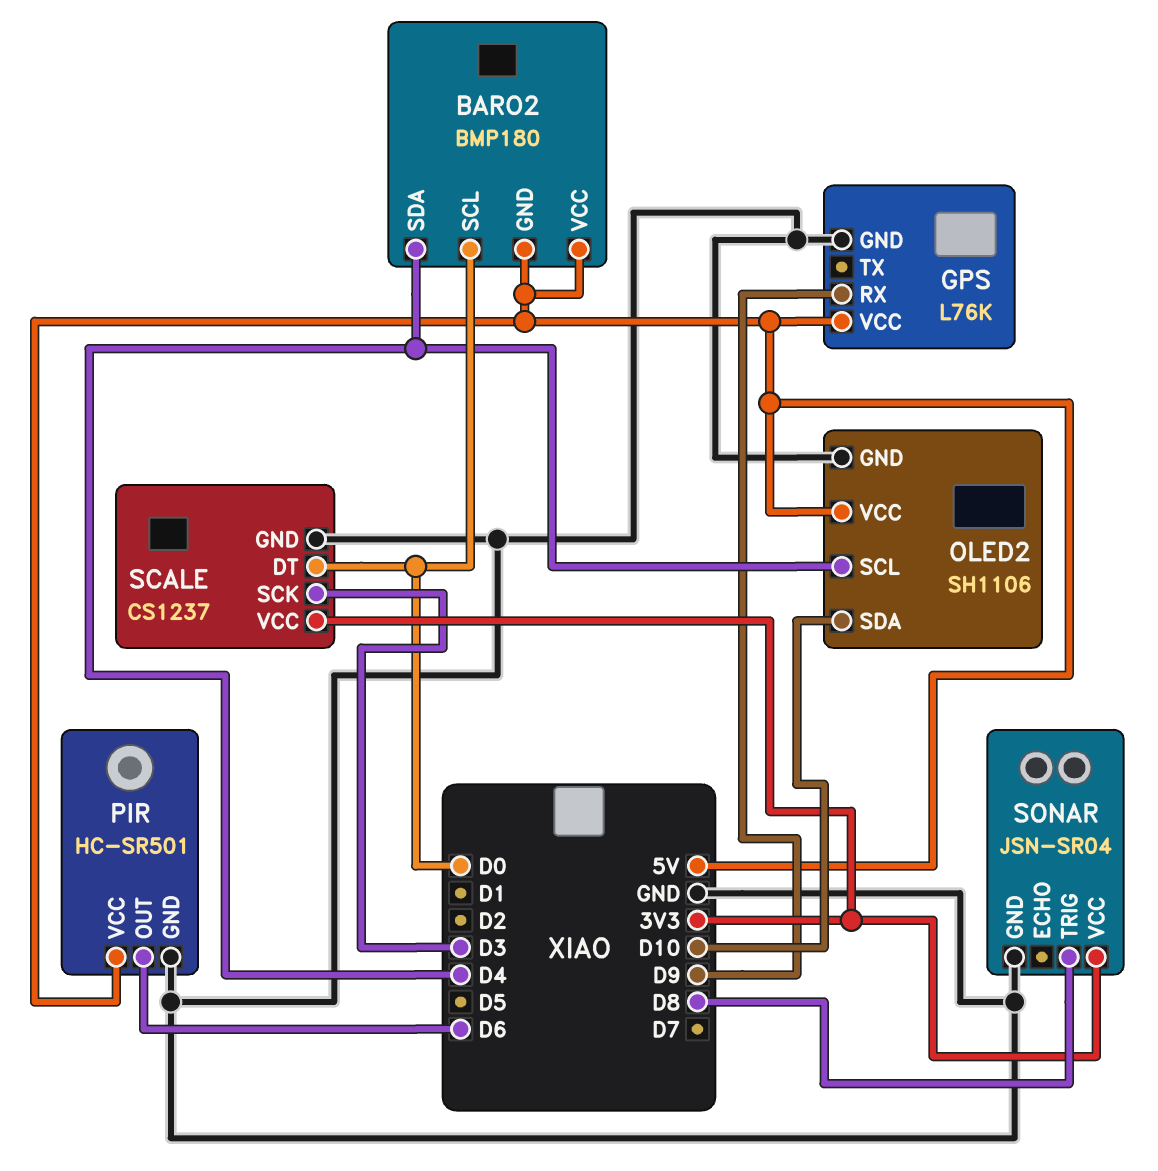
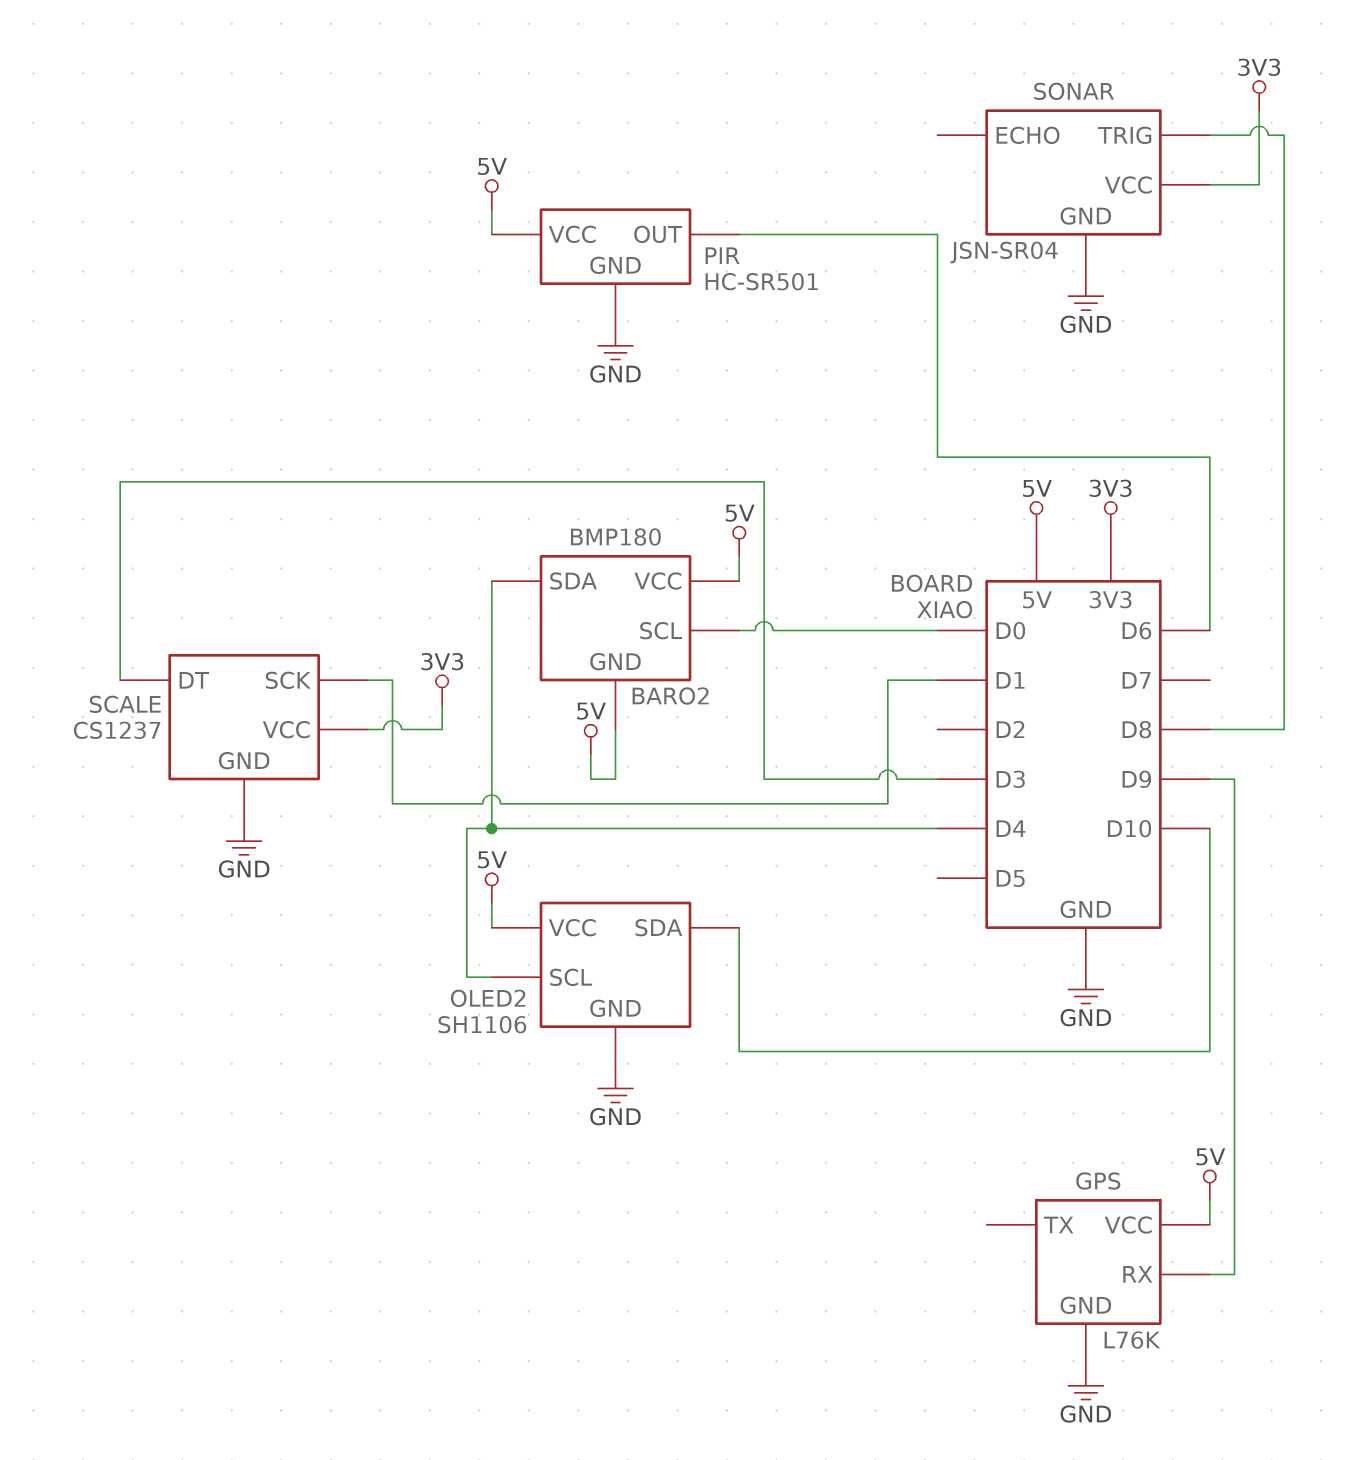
SCALE pin DT: D0 -> D3
SCALE pin SCK: D3 -> D1

